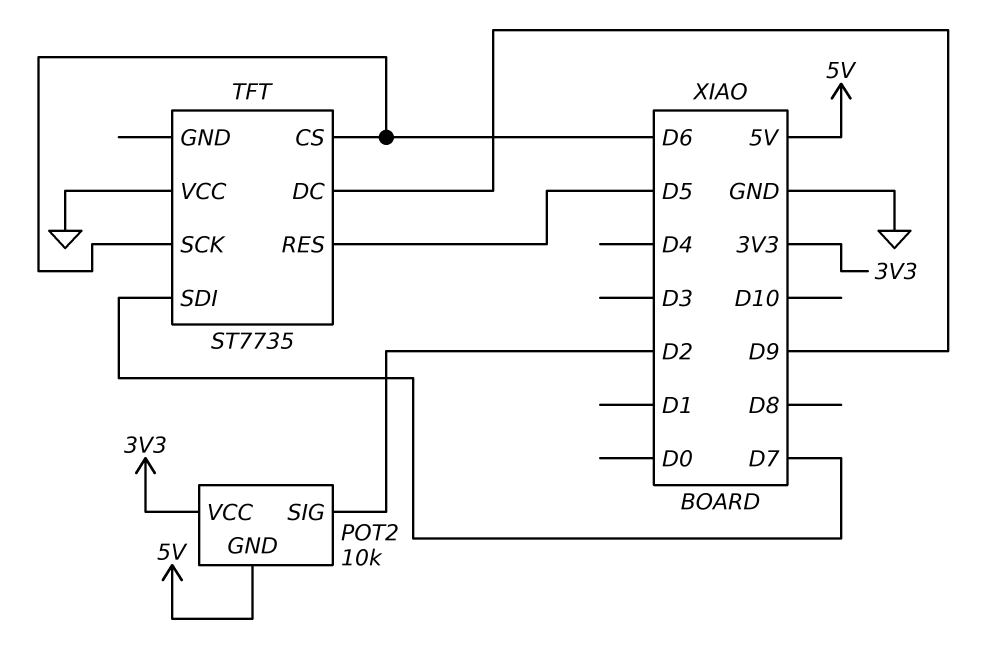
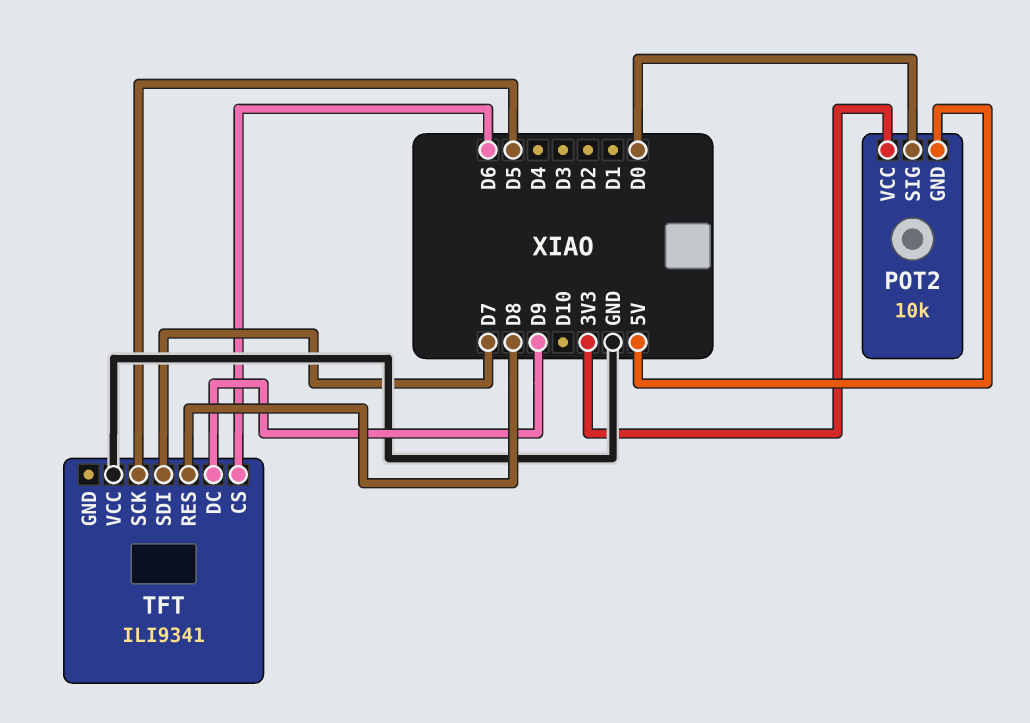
POT2 pin SIG: D2 -> D0
TFT: ST7735 -> ILI9341
TFT pin RES: D5 -> D8
TFT pin SCK: D6 -> D5

